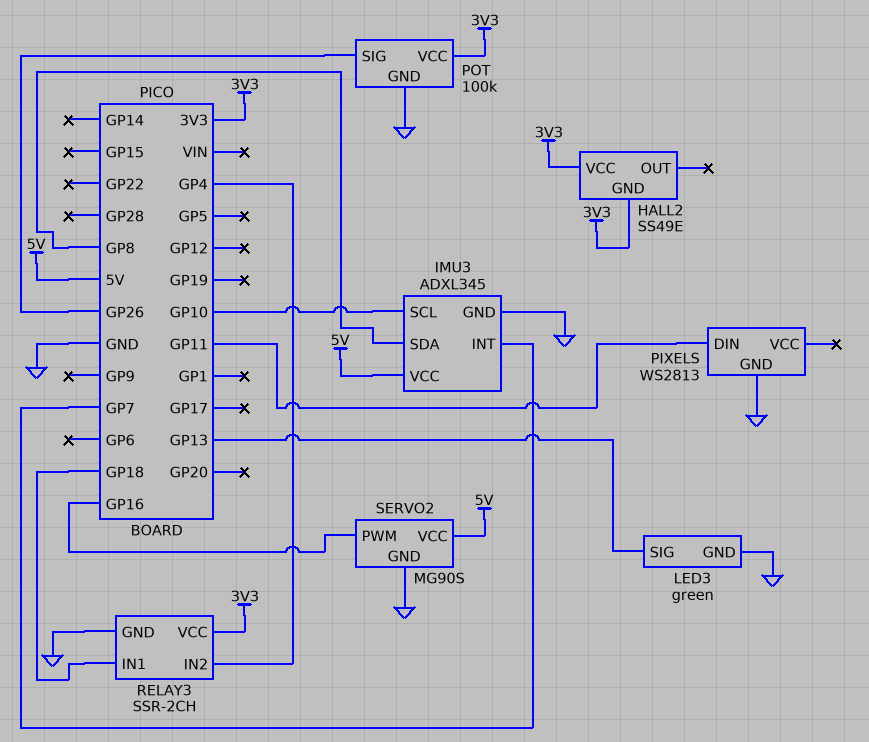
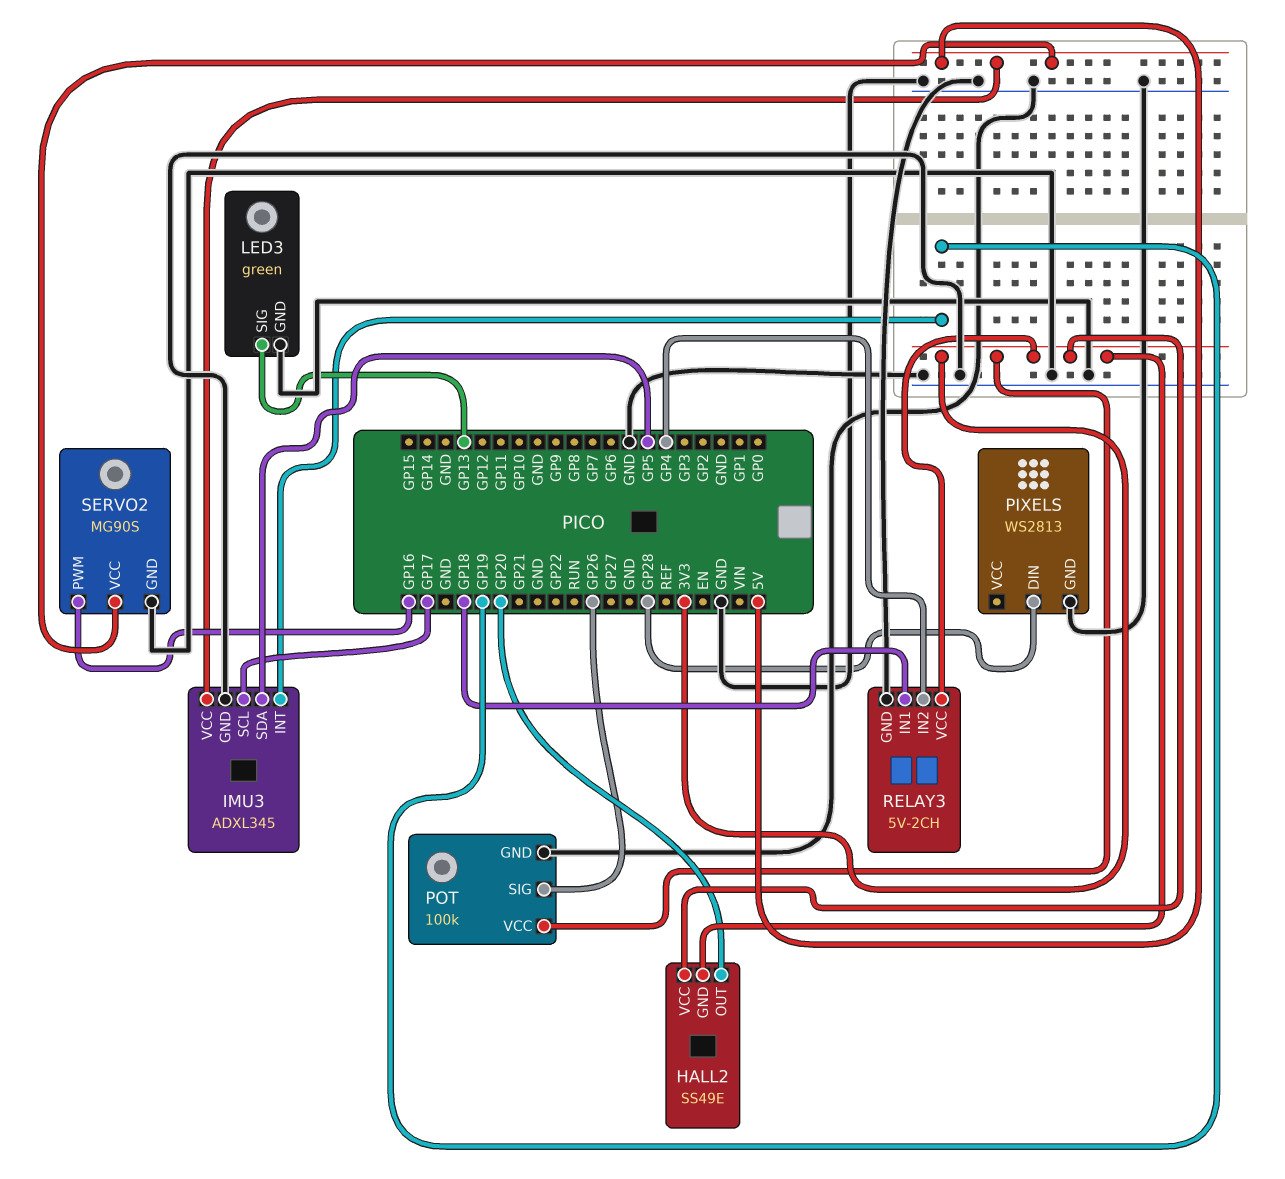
HALL2 pin OUT: none -> GP20
IMU3 pin INT: GP7 -> GP19
IMU3 pin SCL: GP10 -> GP17
IMU3 pin SDA: GP8 -> GP5
PIXELS pin DIN: GP11 -> GP28
RELAY3: SSR-2CH -> 5V-2CH

